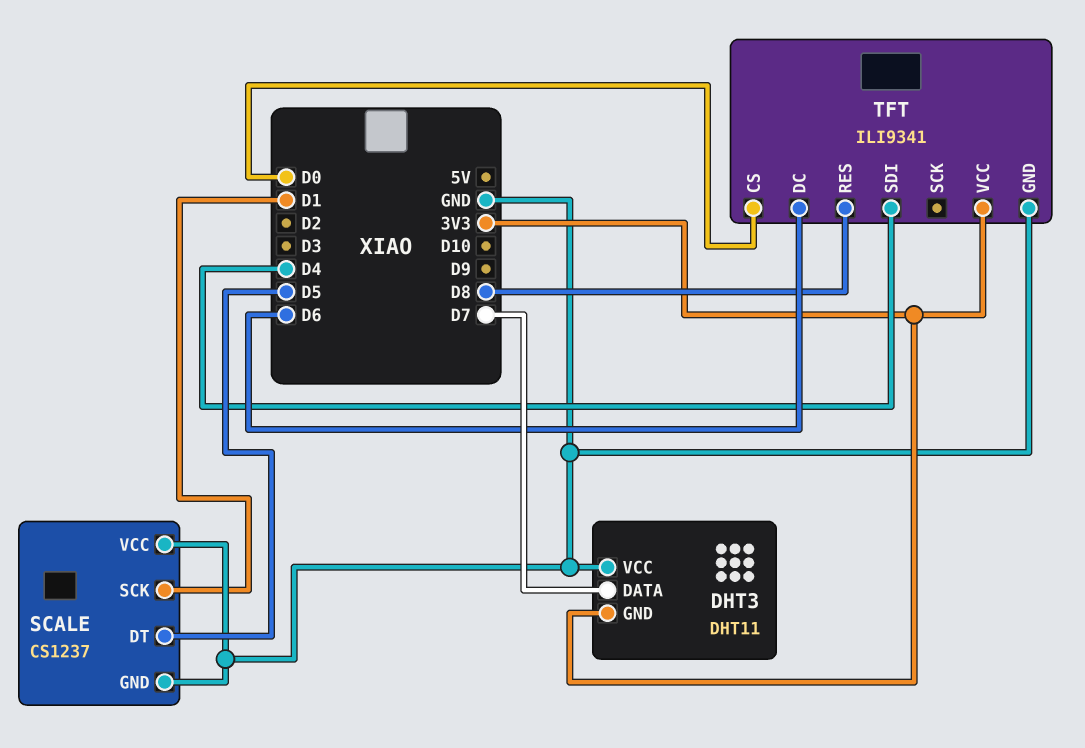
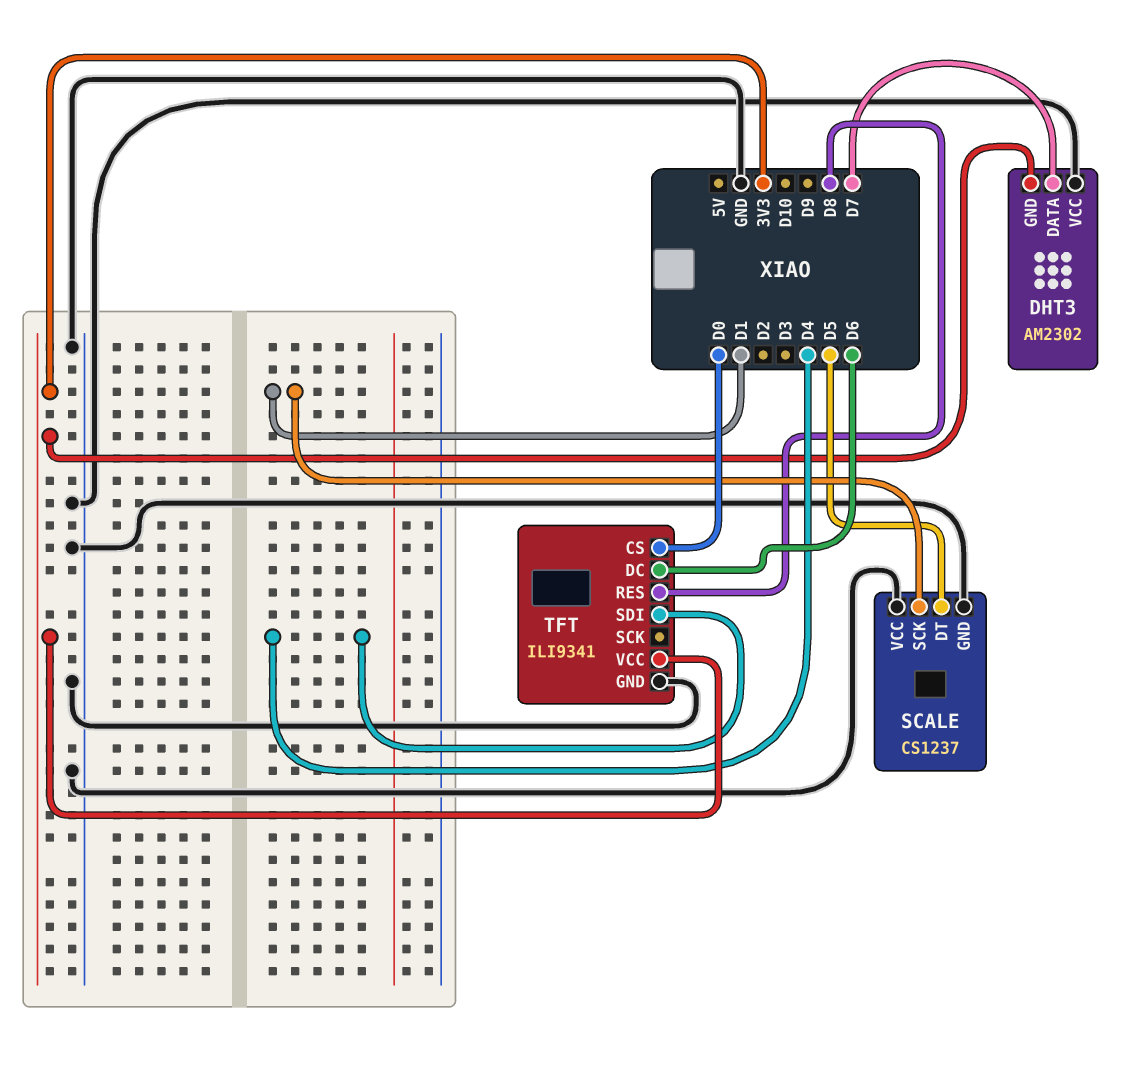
DHT3: DHT11 -> AM2302

